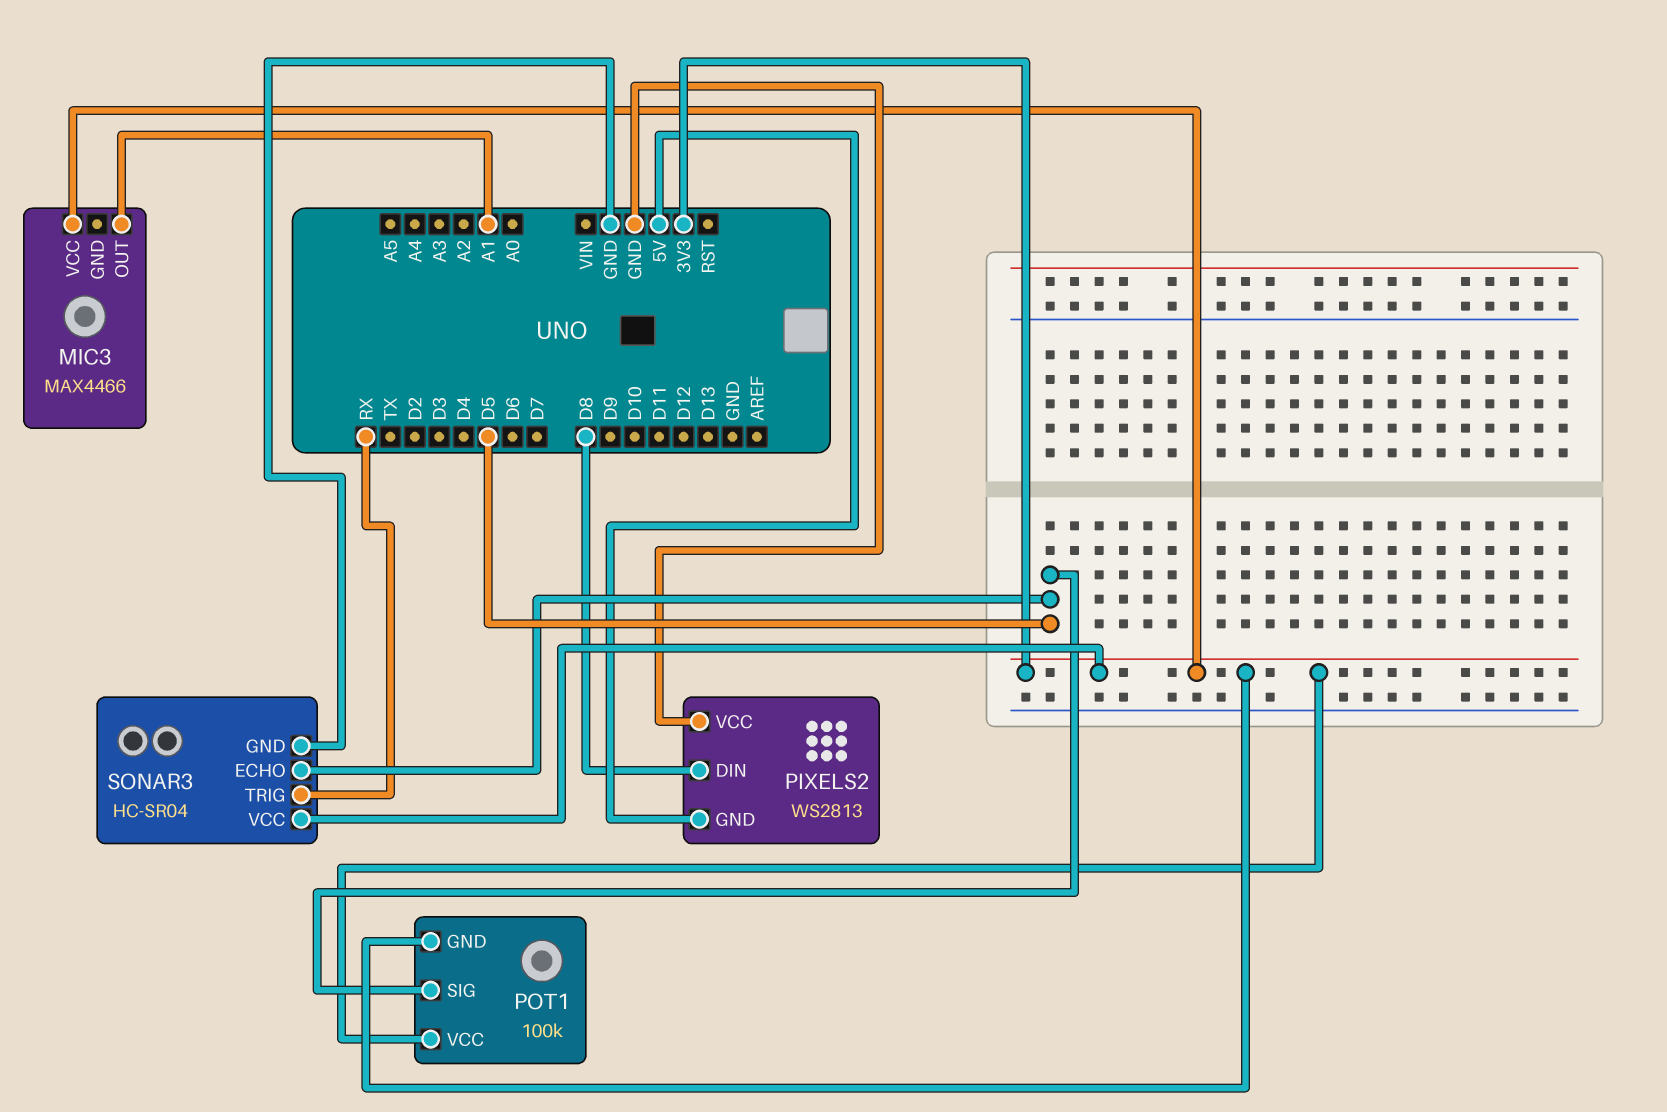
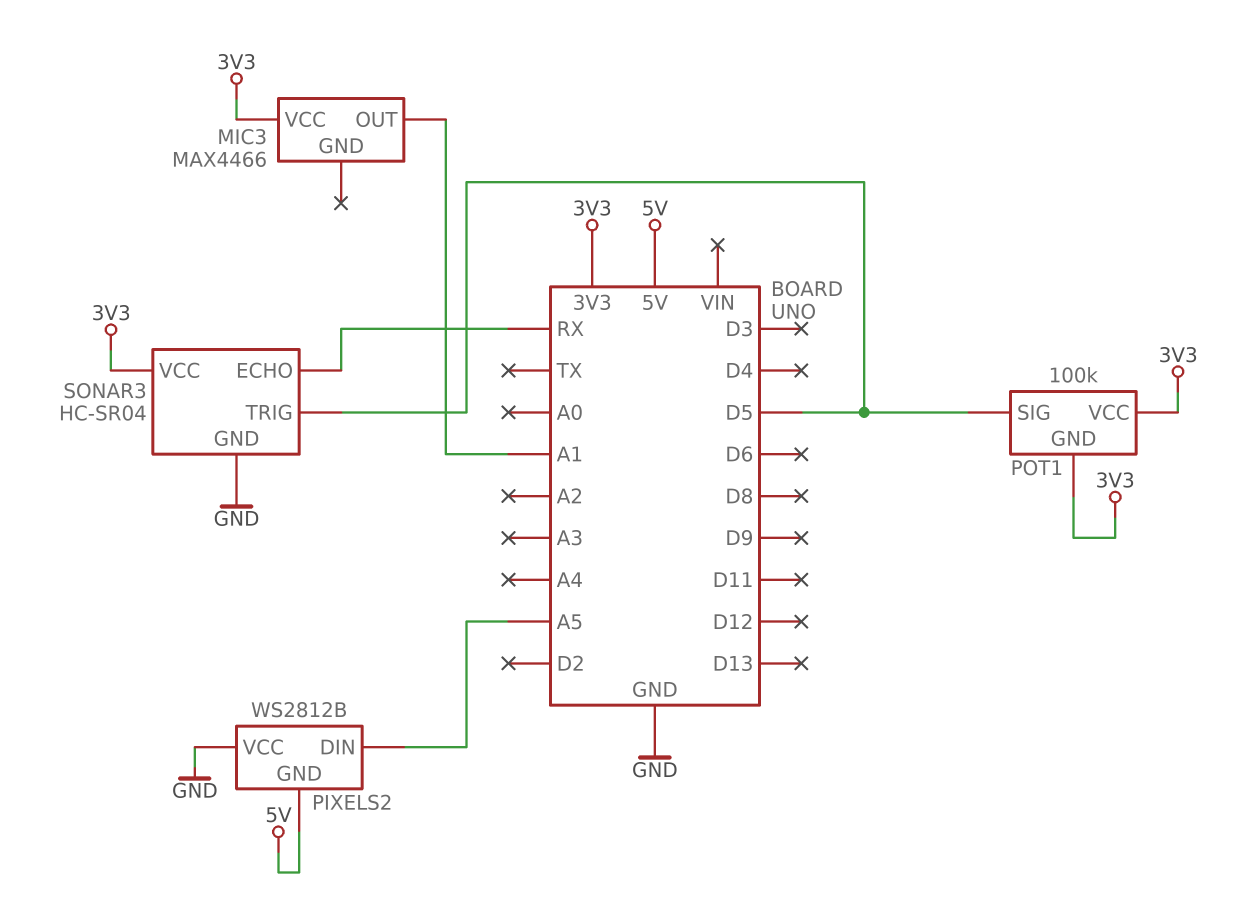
PIXELS2: WS2813 -> WS2812B
PIXELS2 pin DIN: D8 -> A5
SONAR3 pin ECHO: D5 -> RX
SONAR3 pin TRIG: RX -> D5

